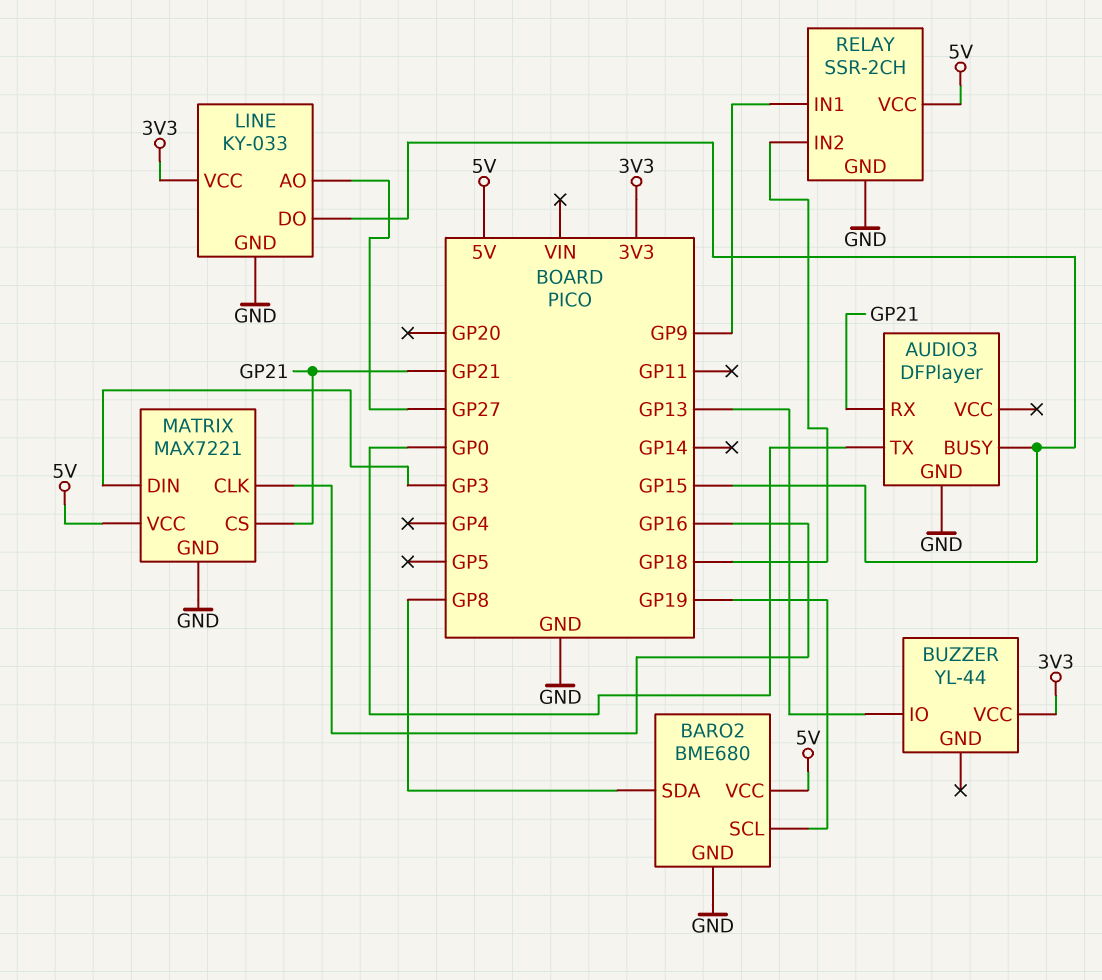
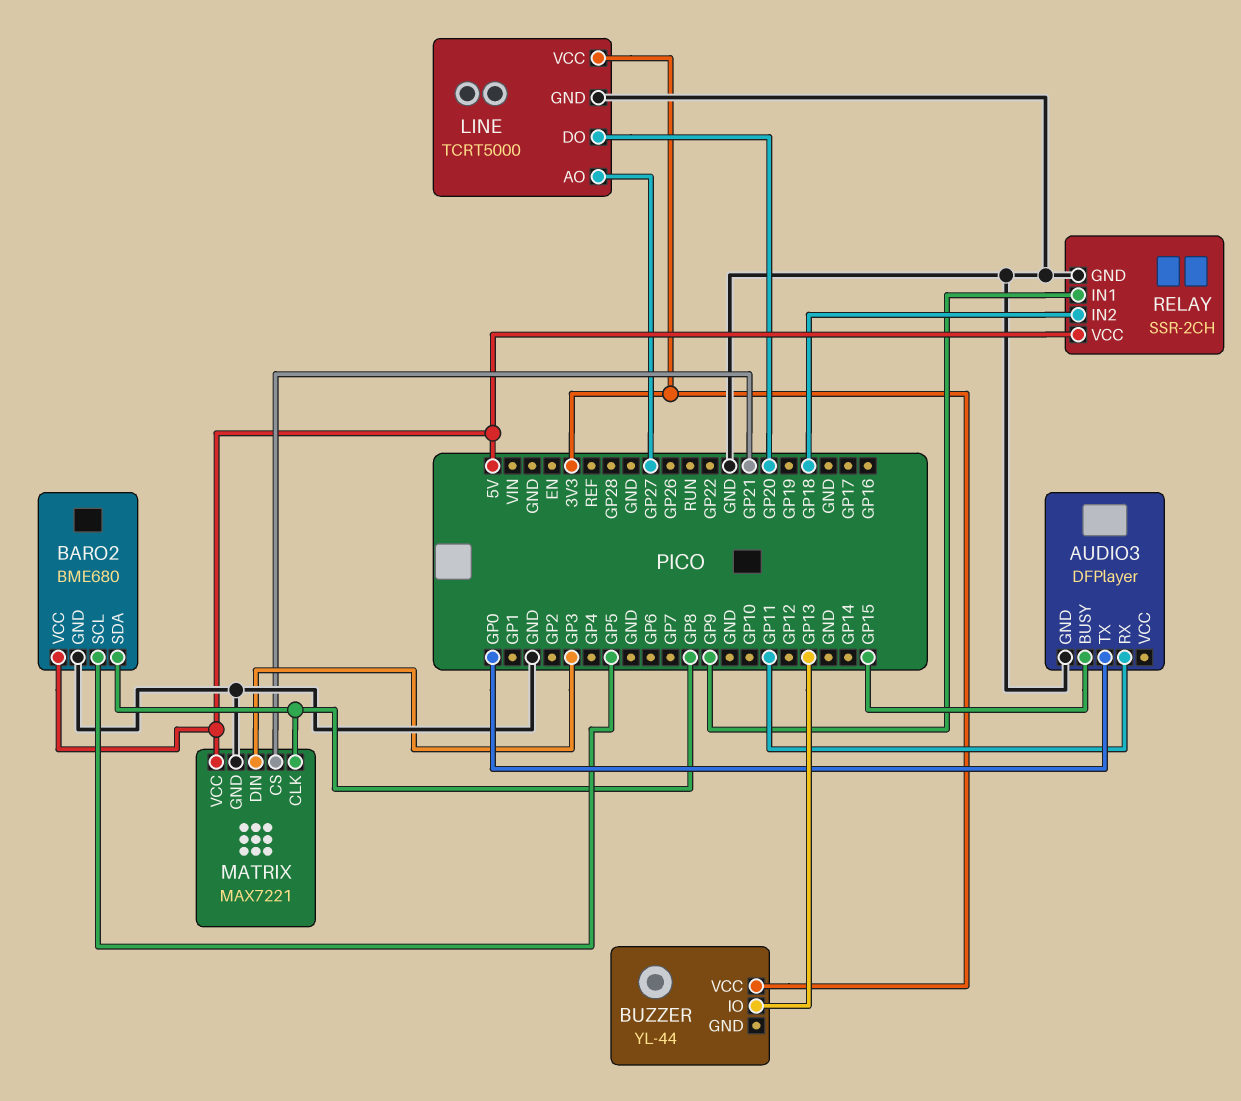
AUDIO3 pin RX: GP21 -> GP11
BARO2 pin SCL: GP19 -> GP5
LINE: KY-033 -> TCRT5000
LINE pin DO: GP15 -> GP20
MATRIX pin CLK: GP16 -> GP8

